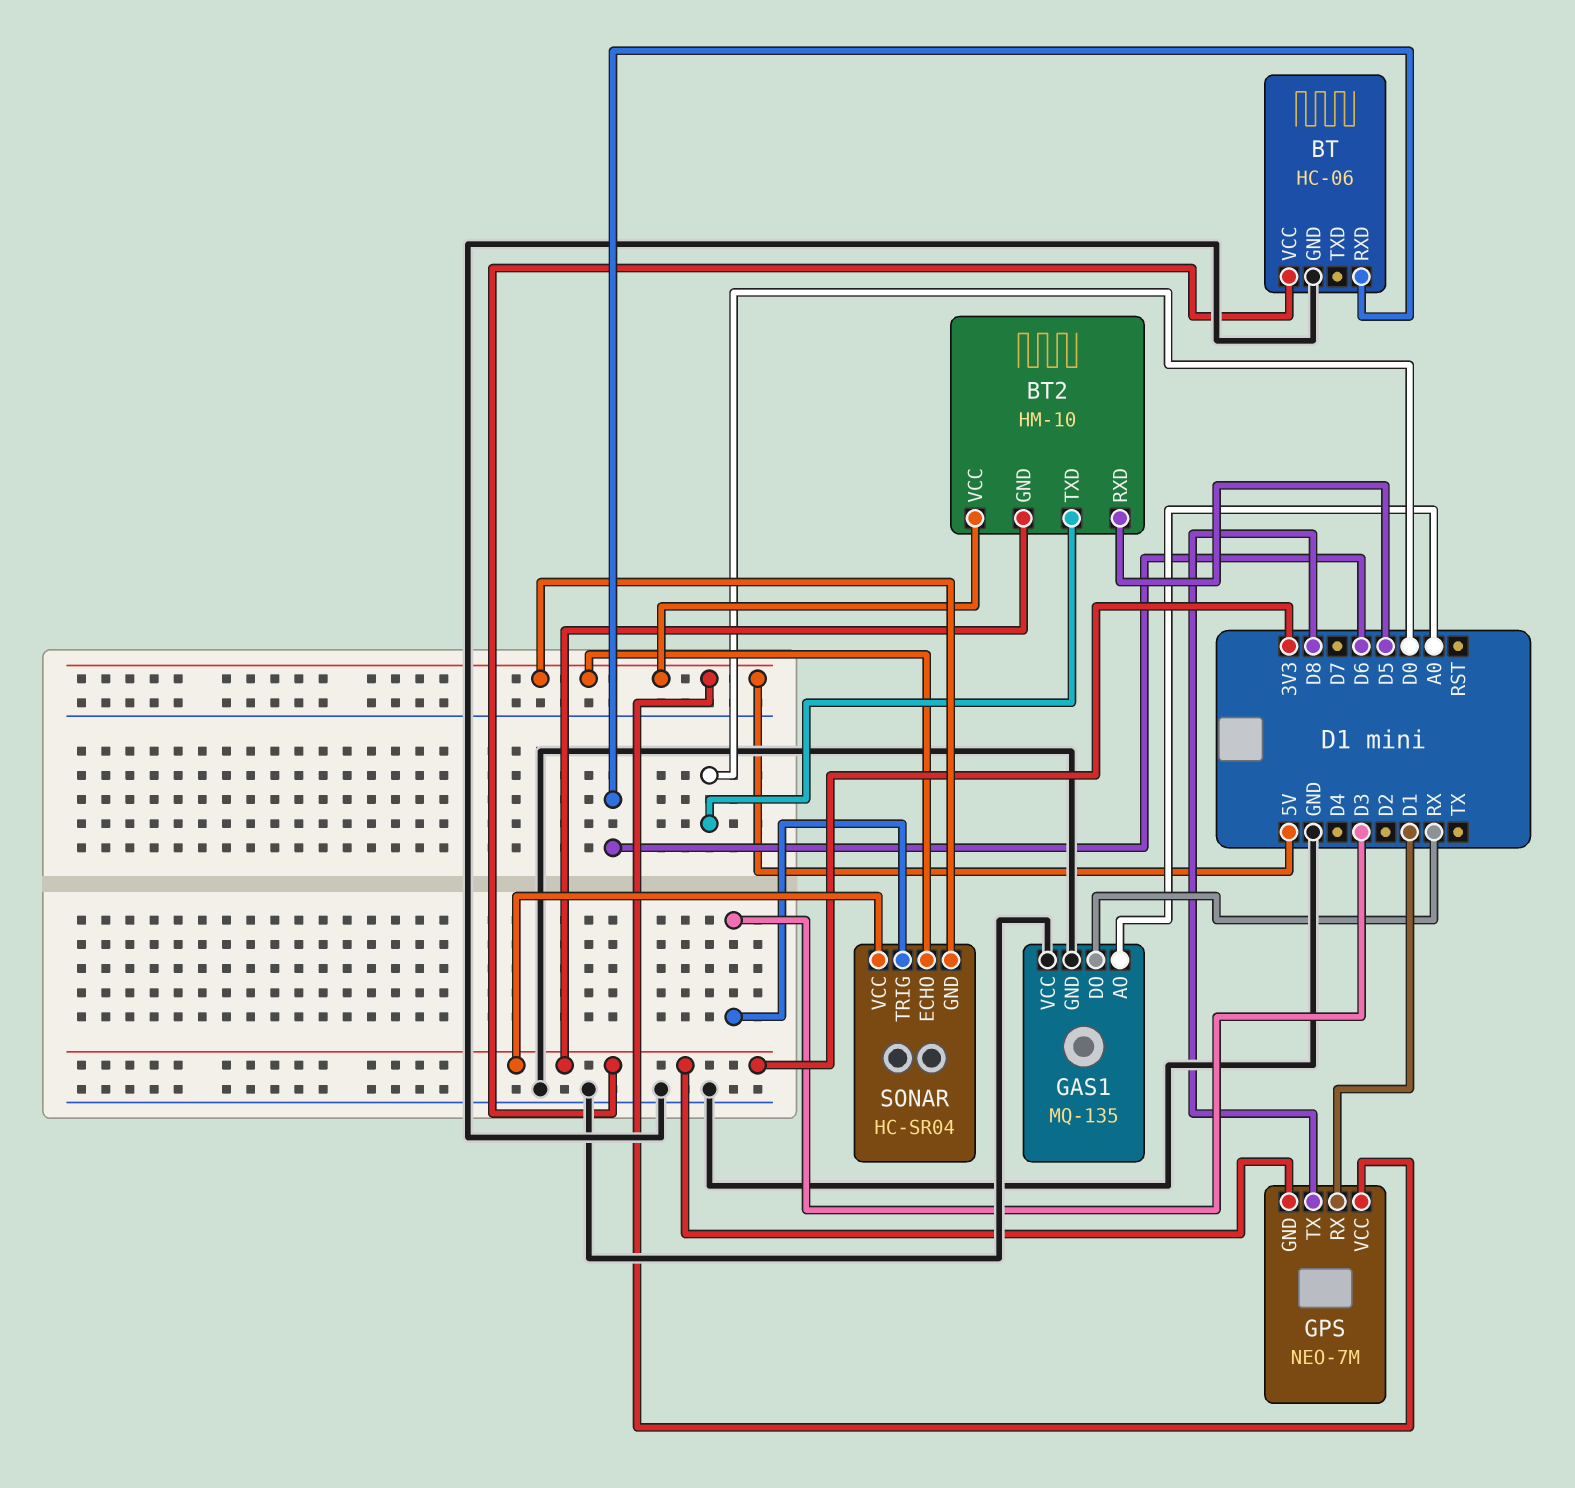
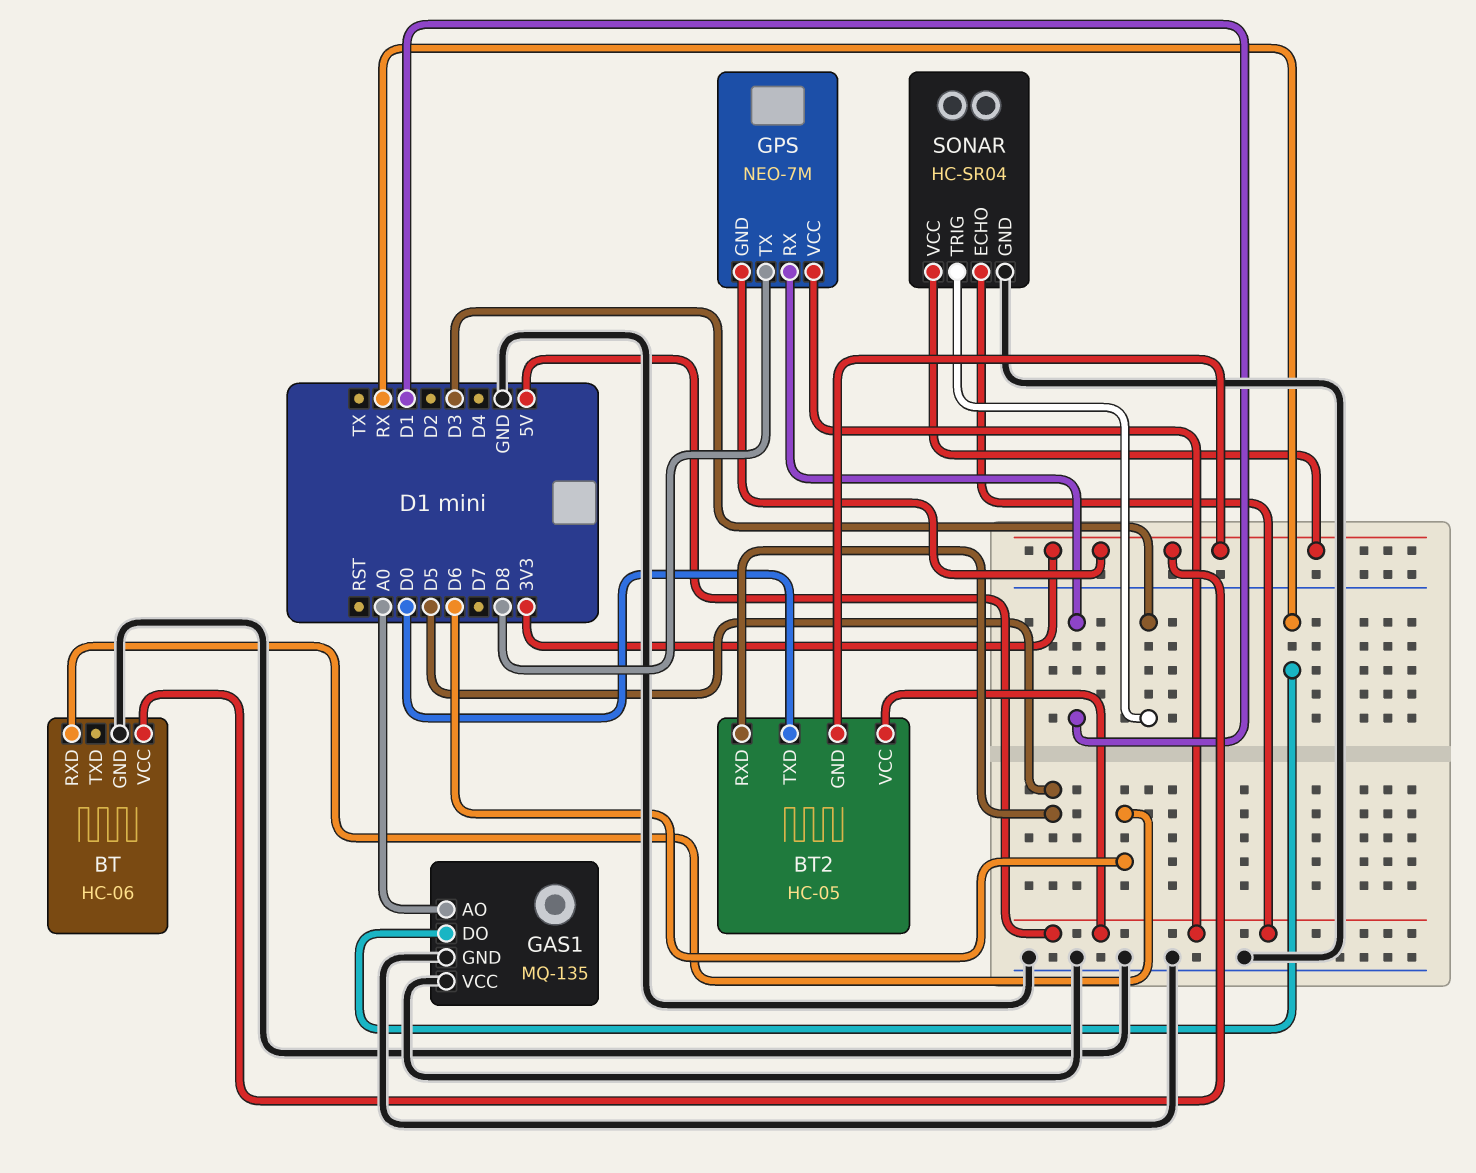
BT2: HM-10 -> HC-05
SONAR pin GND: 5V -> GND

